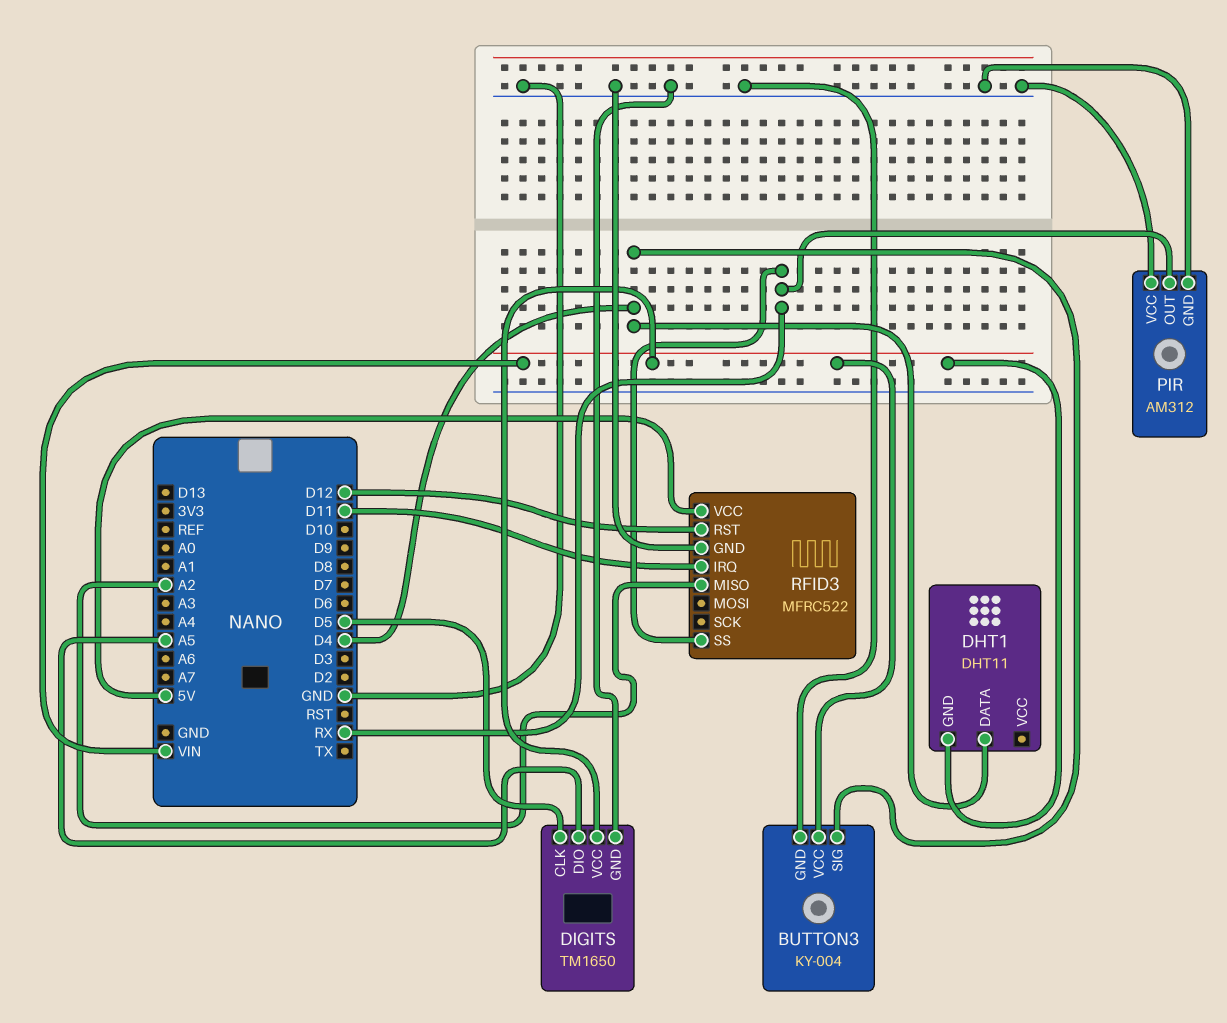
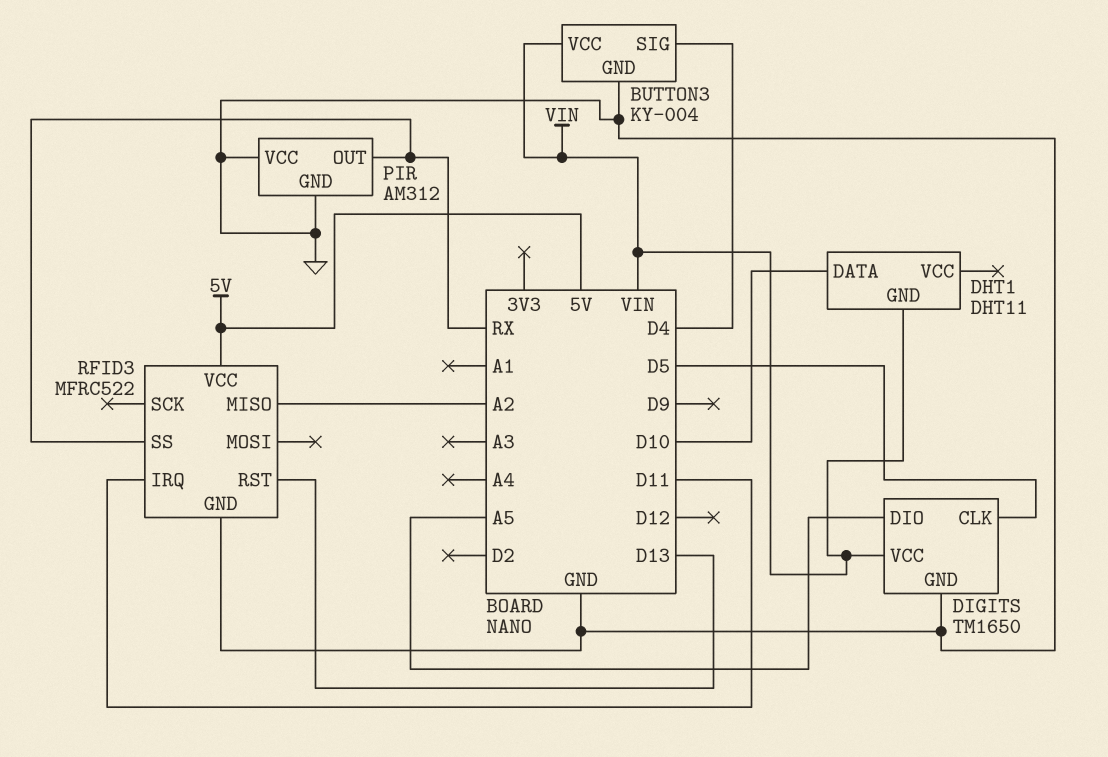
DHT1 pin DATA: D4 -> D10
RFID3 pin RST: D12 -> D13

